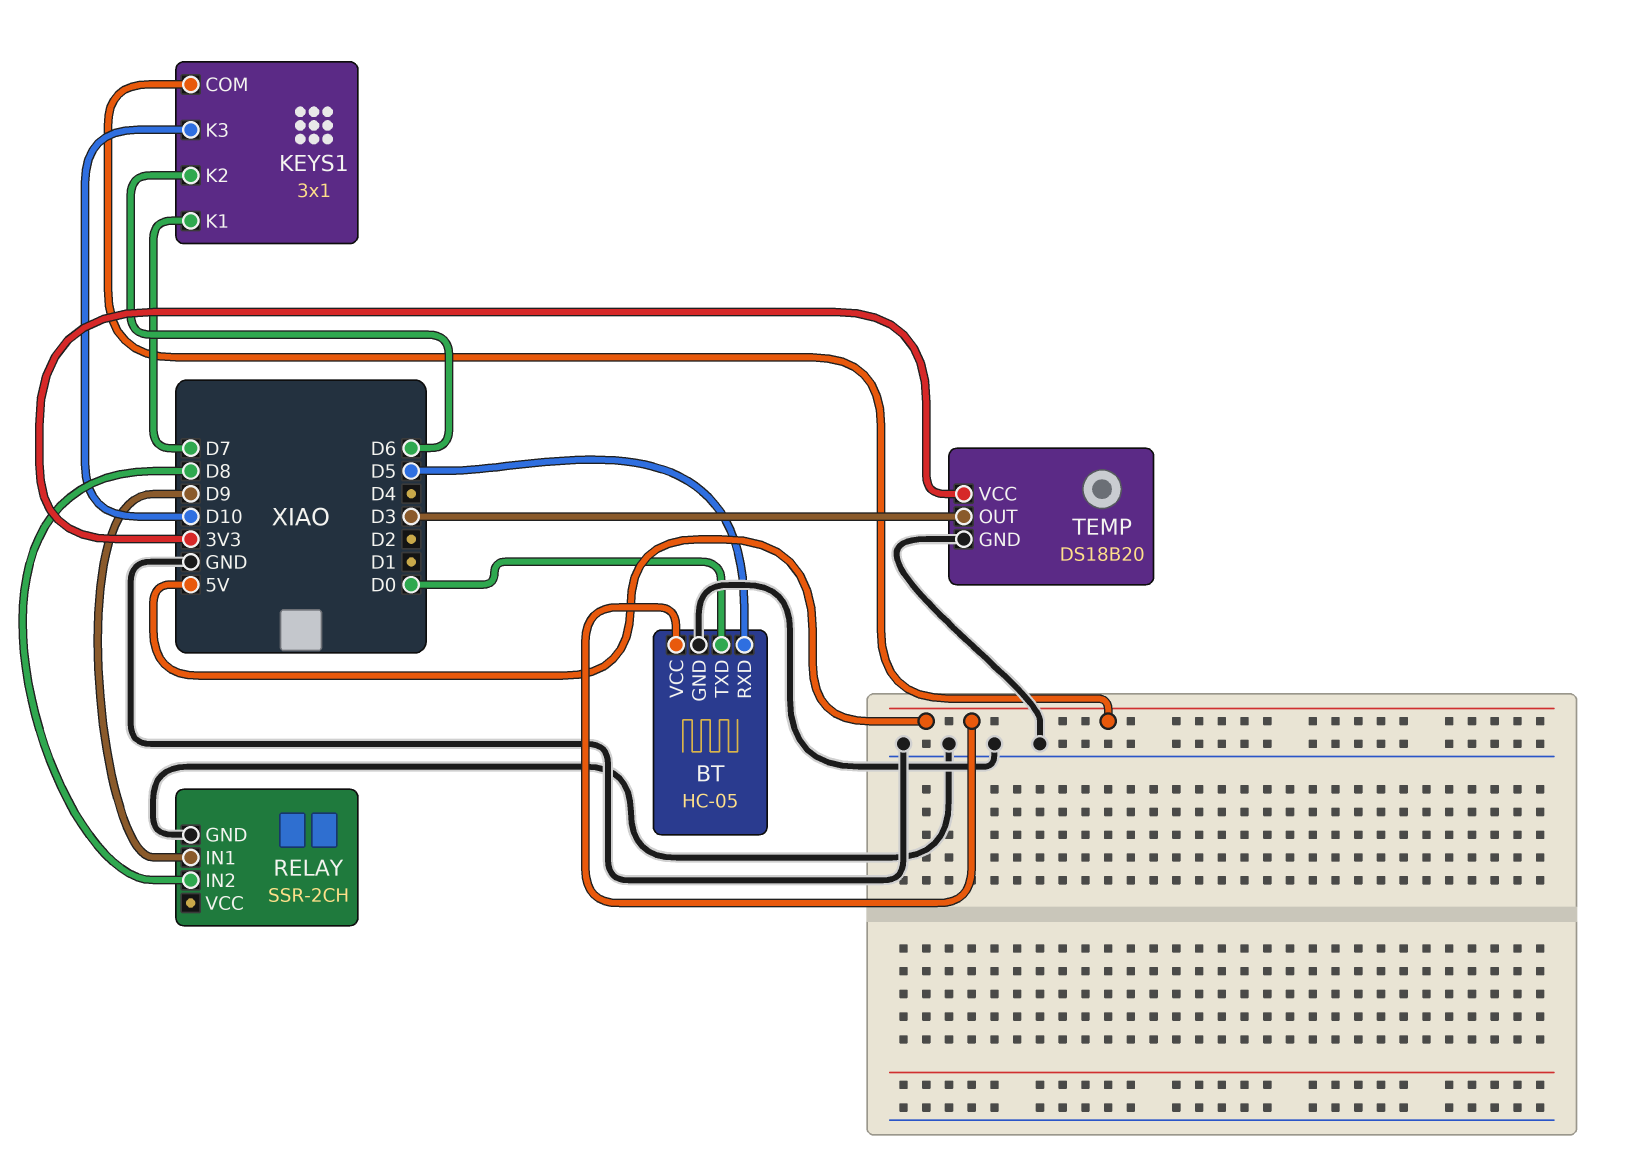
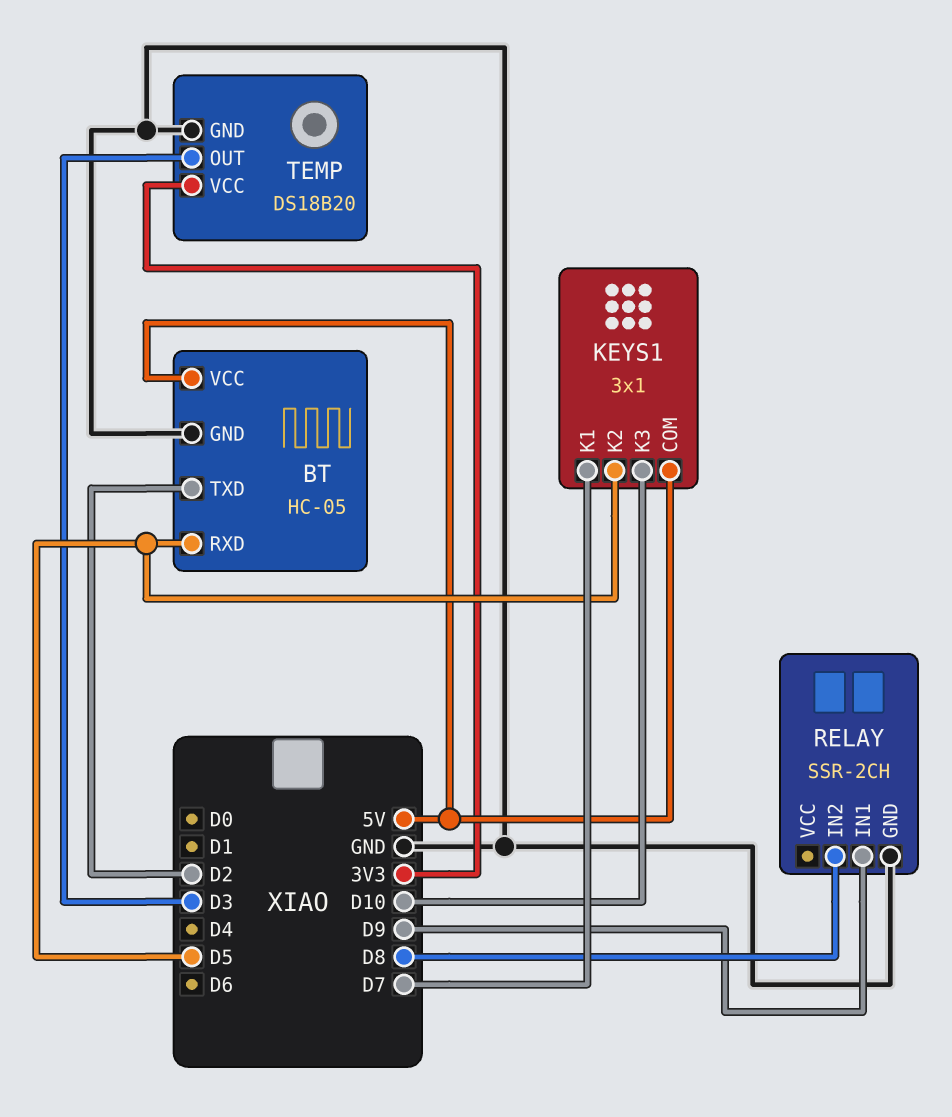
BT pin TXD: D0 -> D2
KEYS1 pin K2: D6 -> D5

